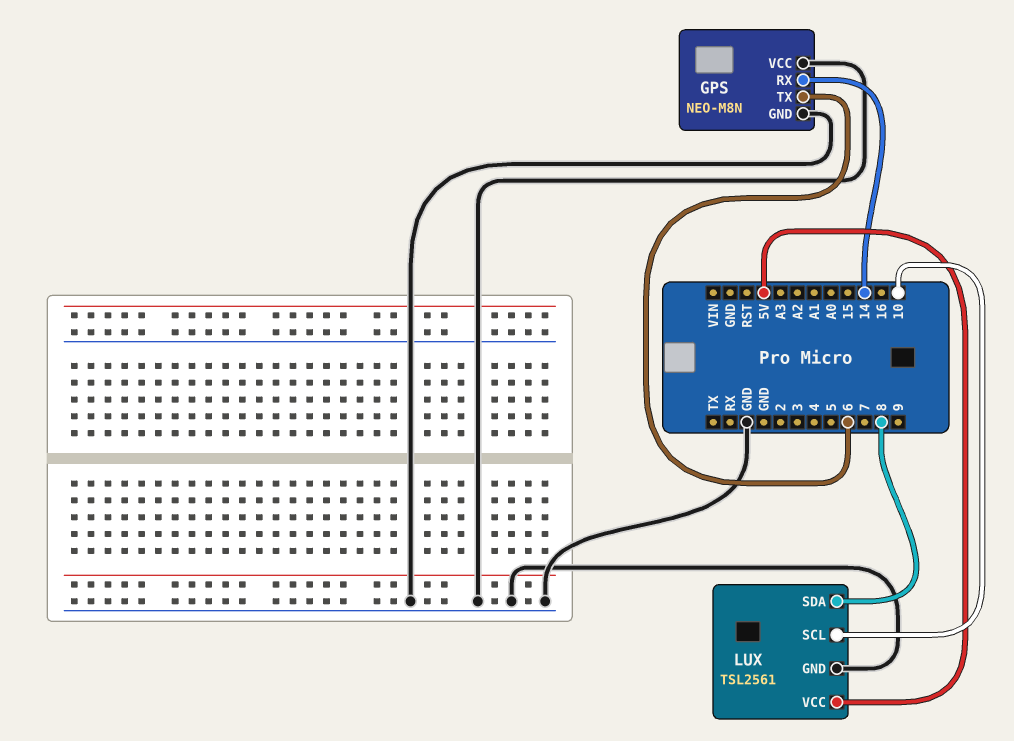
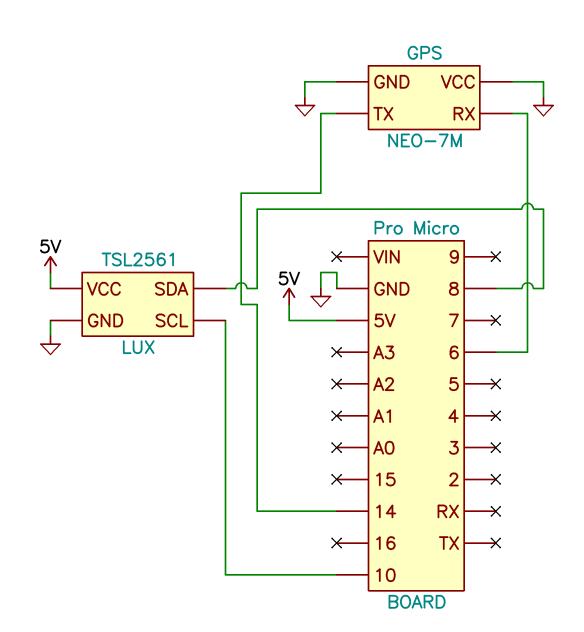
GPS: NEO-M8N -> NEO-7M
GPS pin RX: 14 -> 6
GPS pin TX: 6 -> 14

